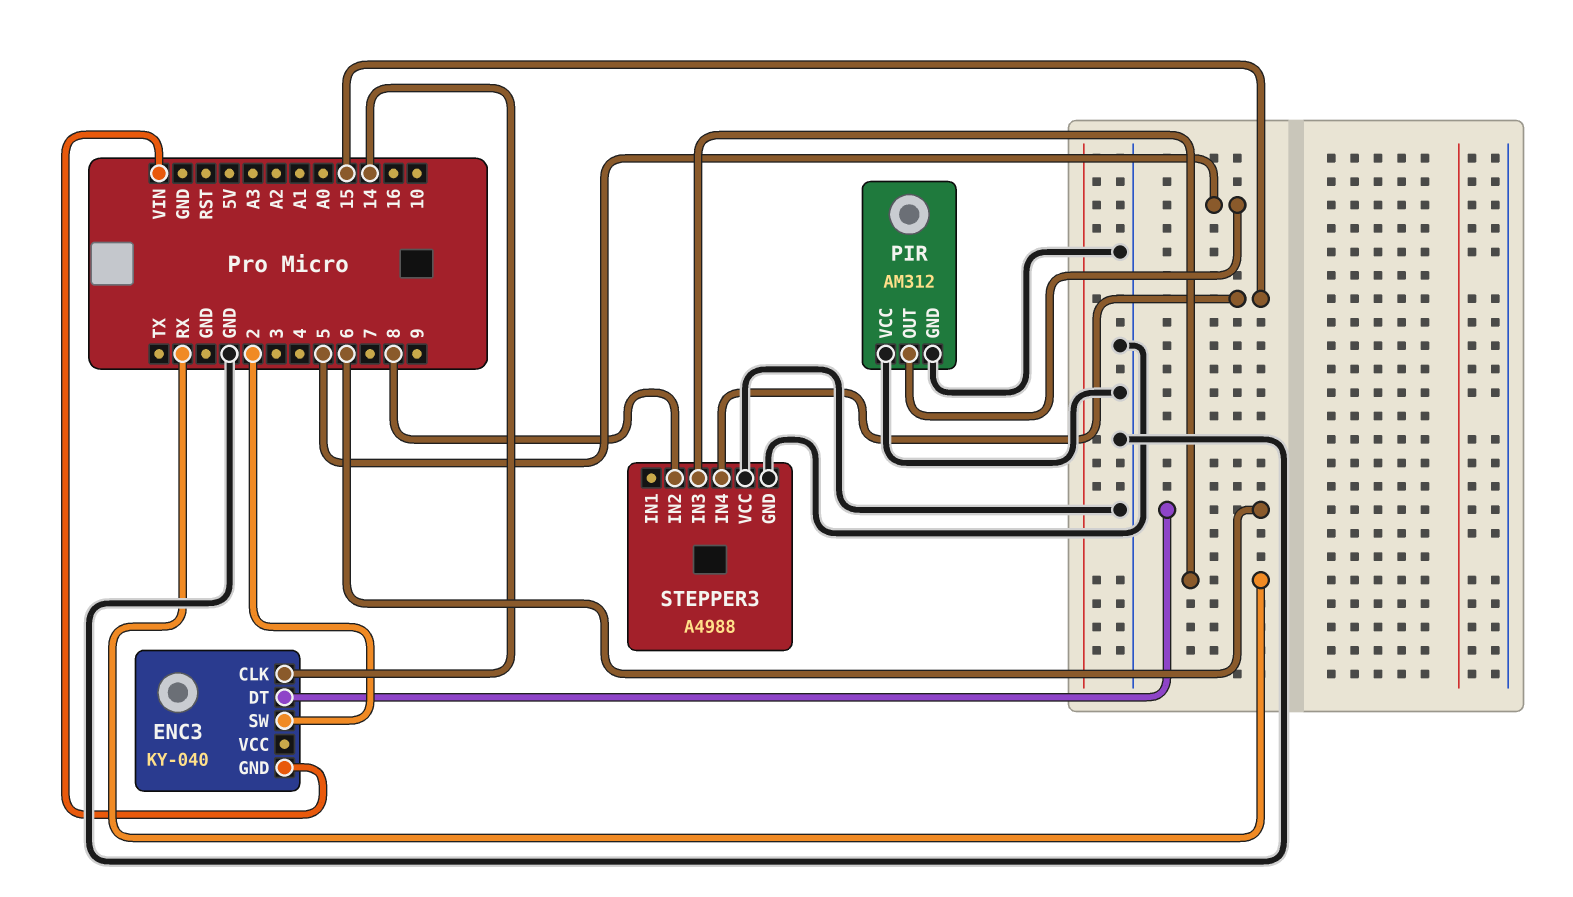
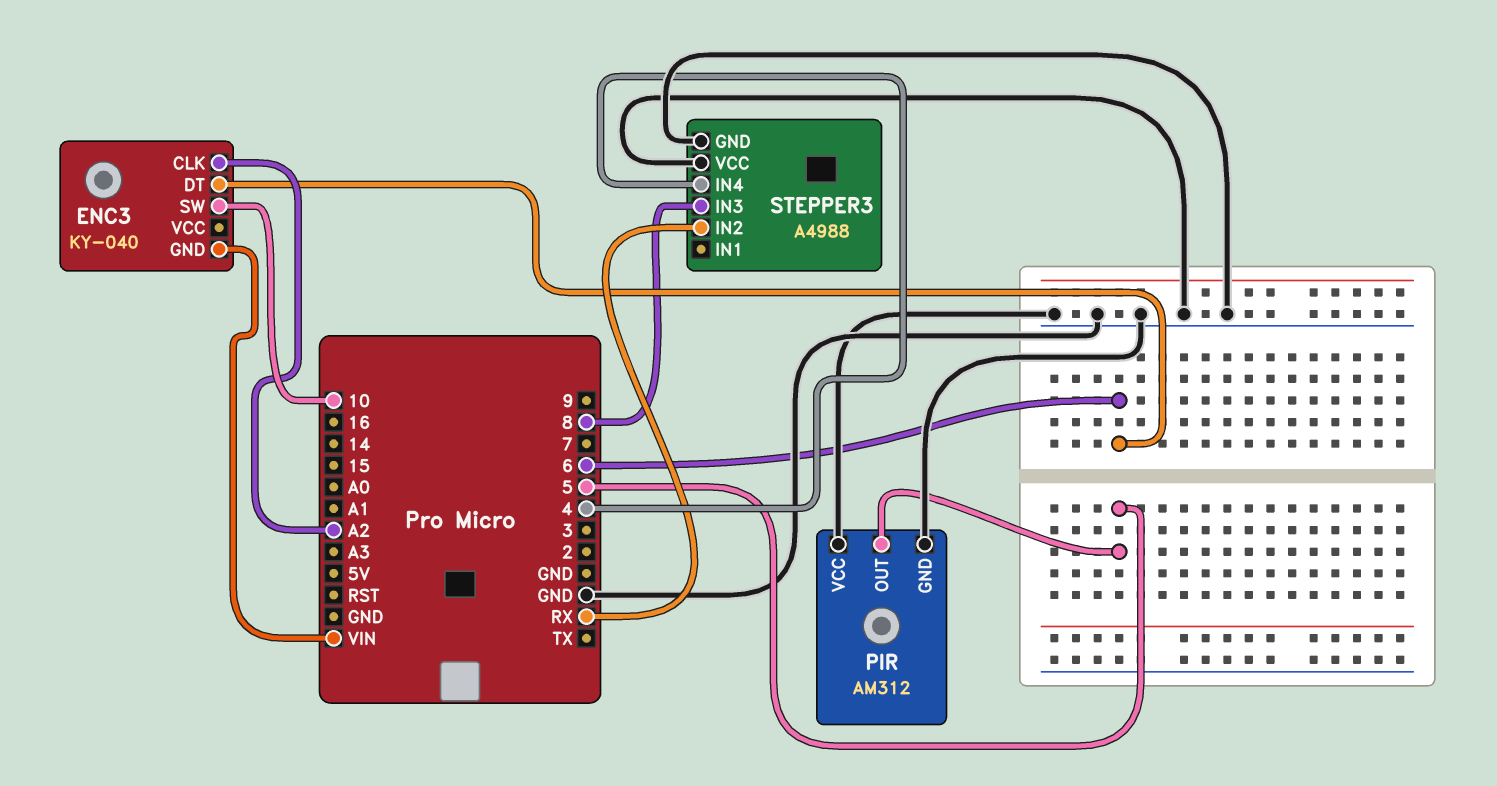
ENC3 pin CLK: 14 -> A2
ENC3 pin SW: 2 -> 10
STEPPER3 pin IN2: 8 -> RX
STEPPER3 pin IN3: RX -> 8
STEPPER3 pin IN4: 15 -> 4

